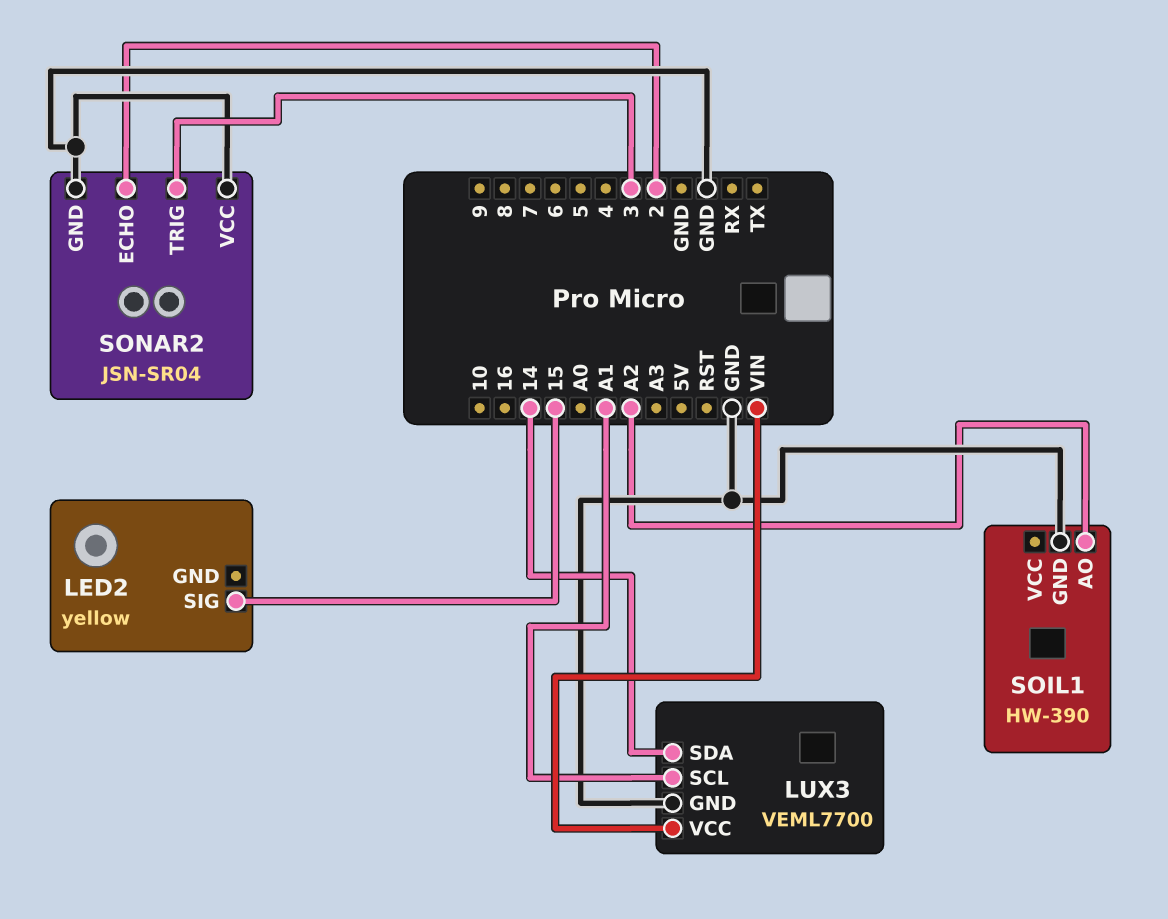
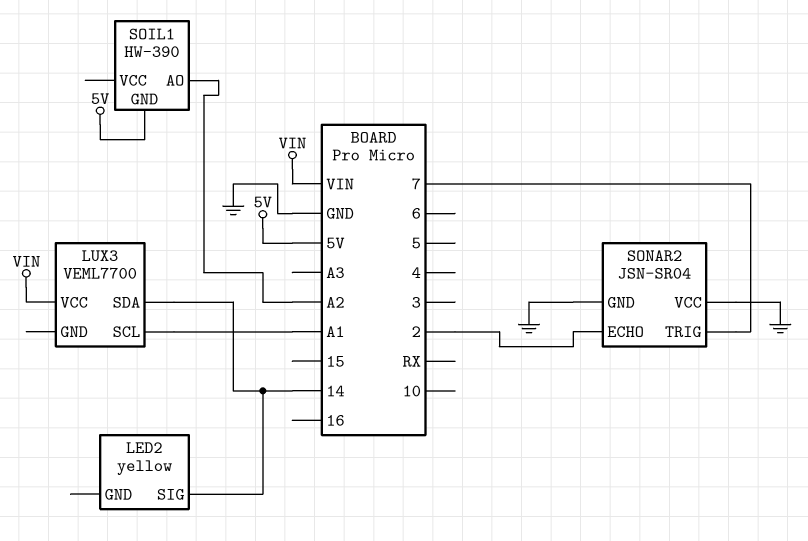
LED2 pin SIG: 15 -> 14
LUX3 pin GND: GND -> none
SOIL1 pin GND: GND -> 5V
SONAR2 pin TRIG: 3 -> 7

